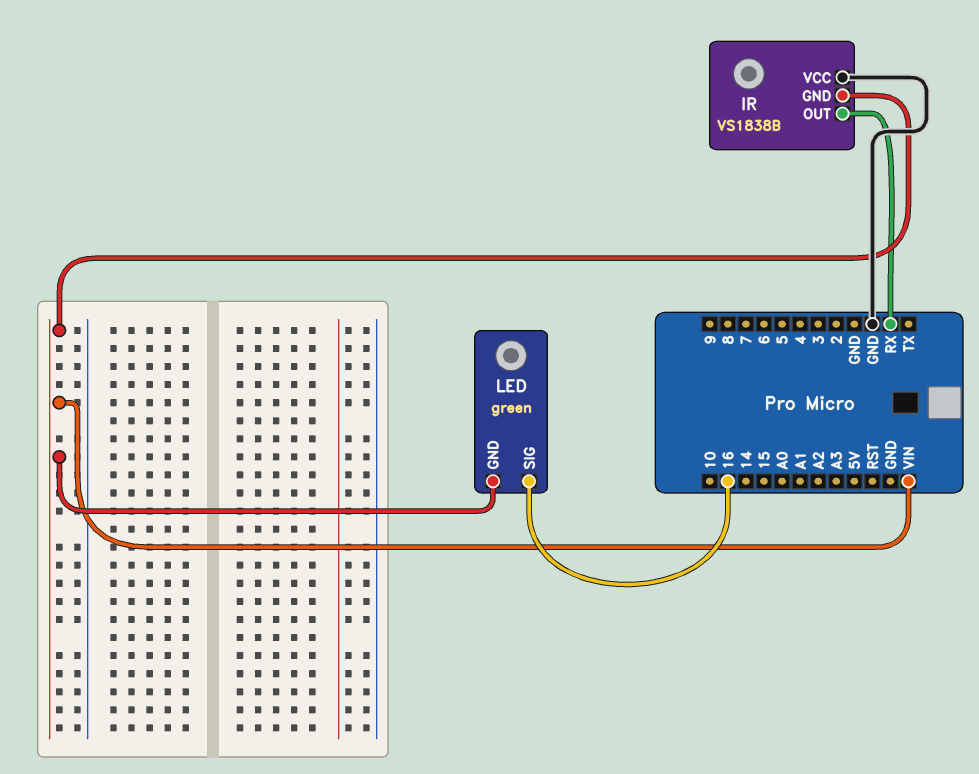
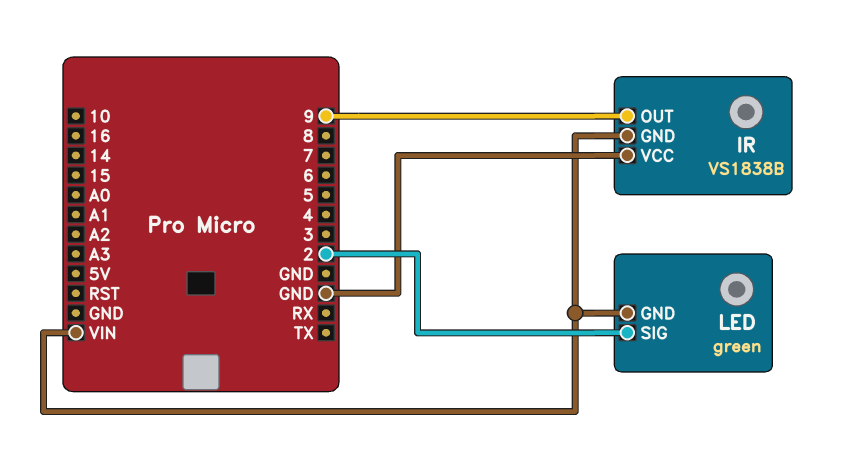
IR pin OUT: RX -> 9
LED pin SIG: 16 -> 2

